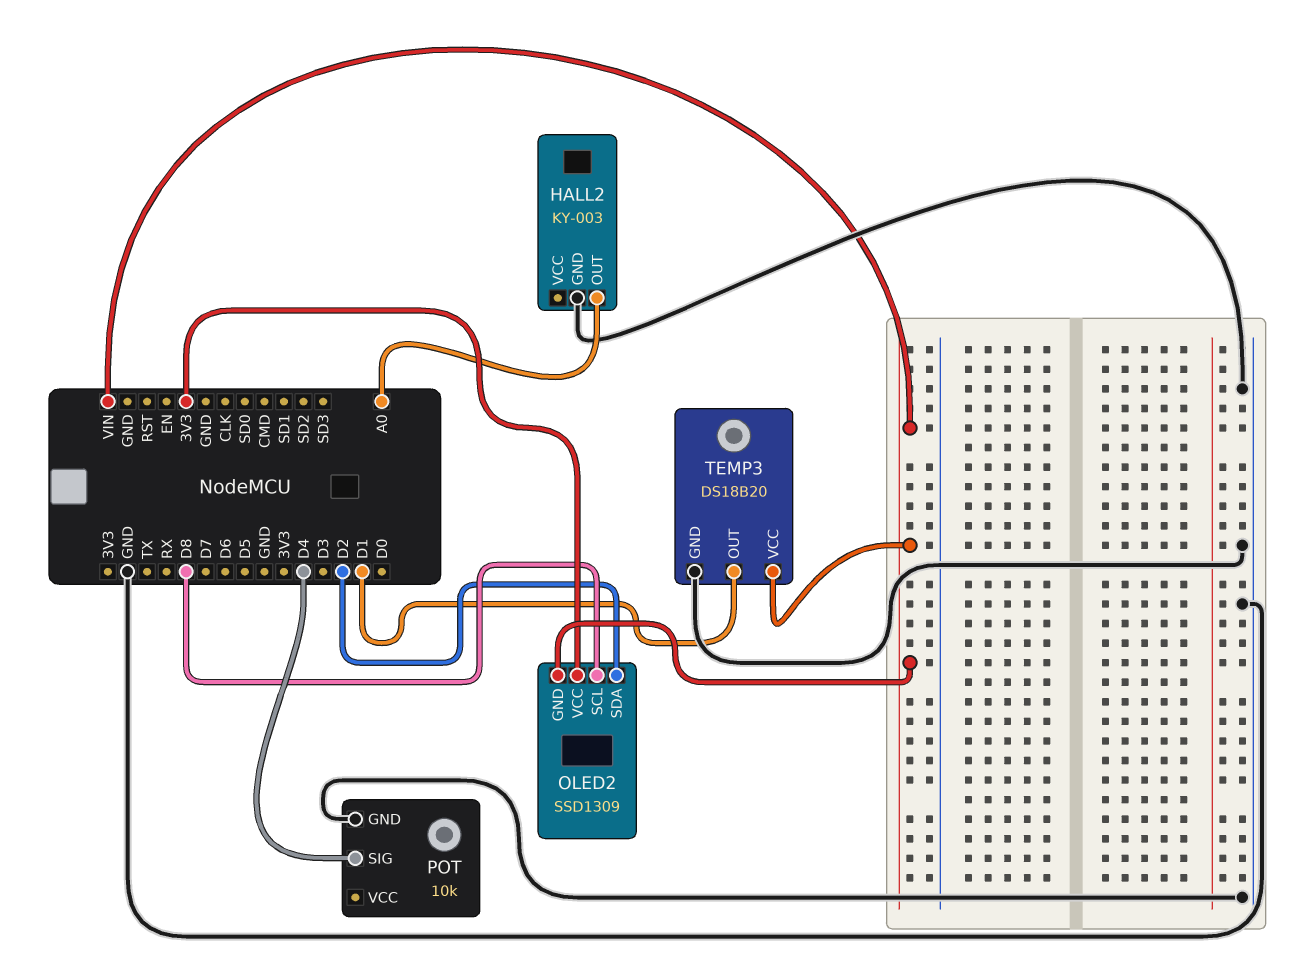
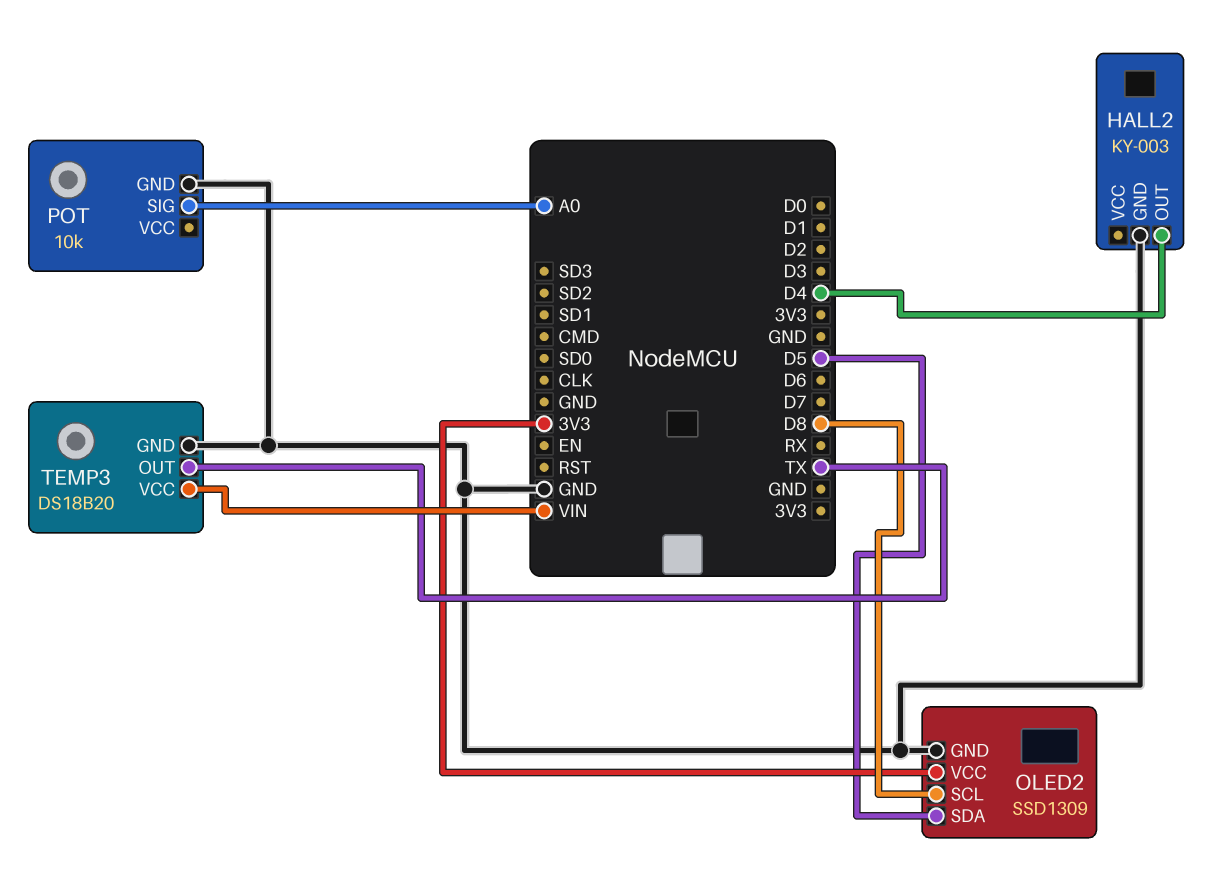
HALL2 pin OUT: A0 -> D4
OLED2 pin GND: VIN -> GND
OLED2 pin SDA: D2 -> D5
POT pin SIG: D4 -> A0
TEMP3 pin OUT: D1 -> TX

